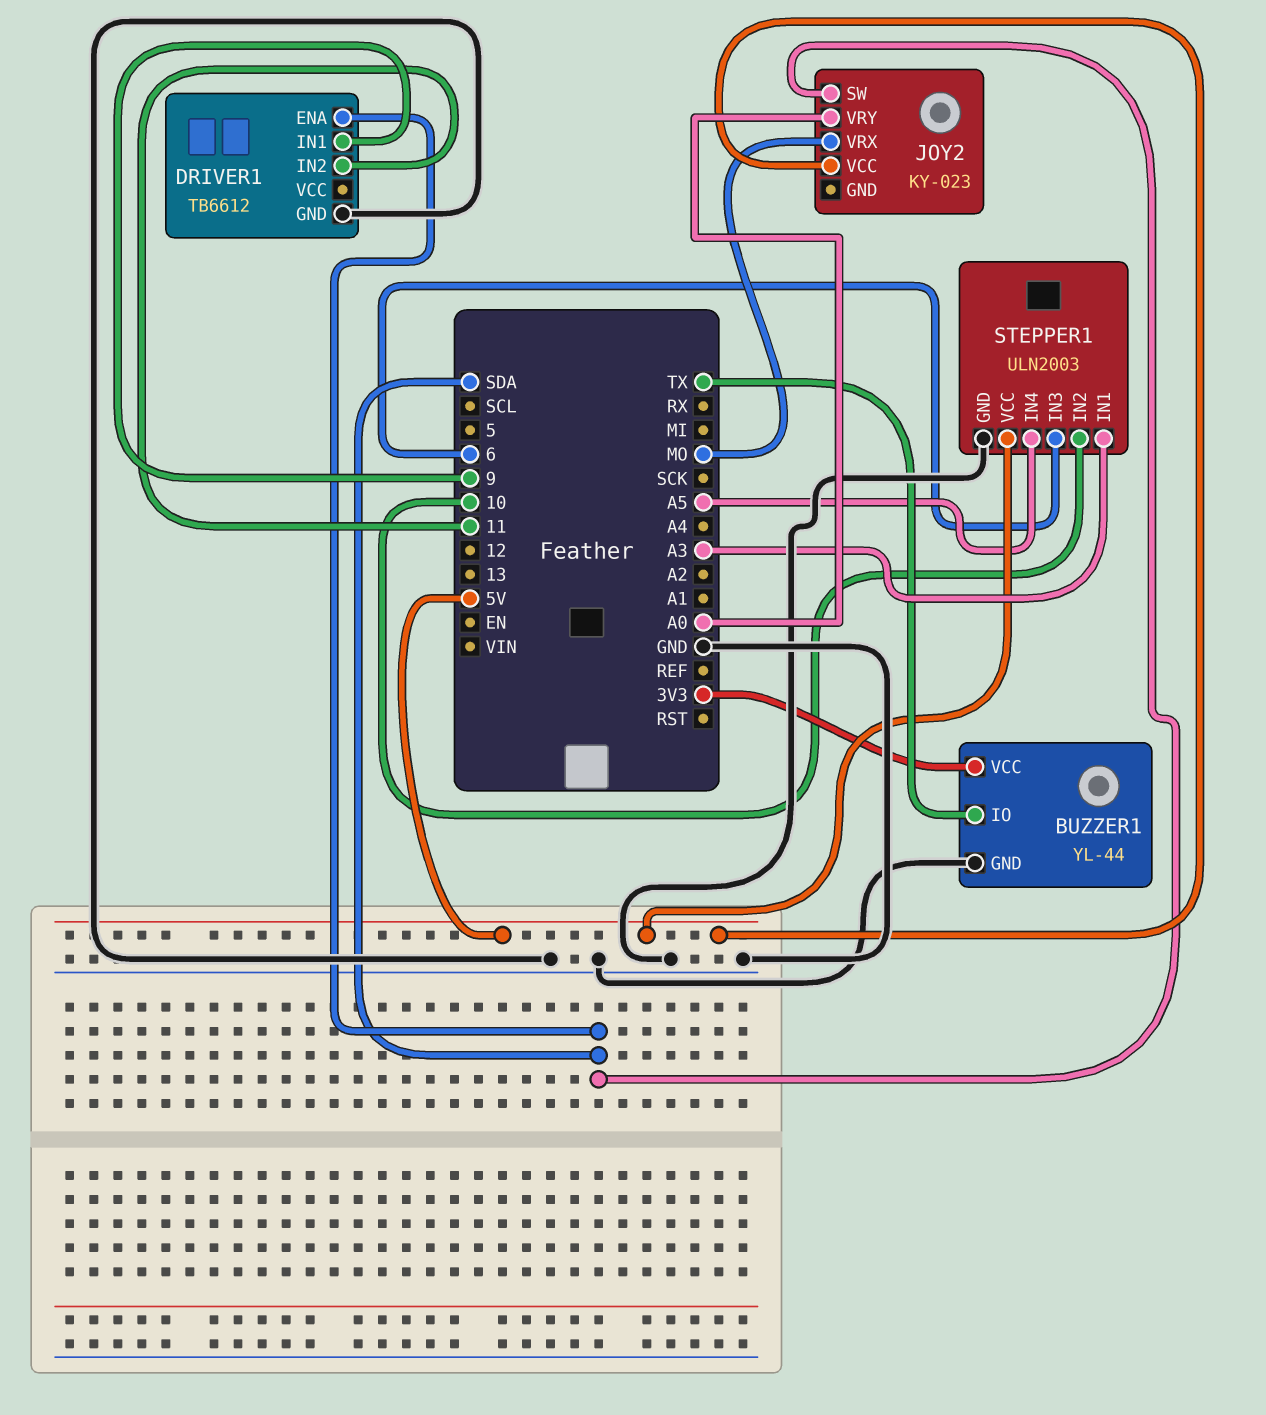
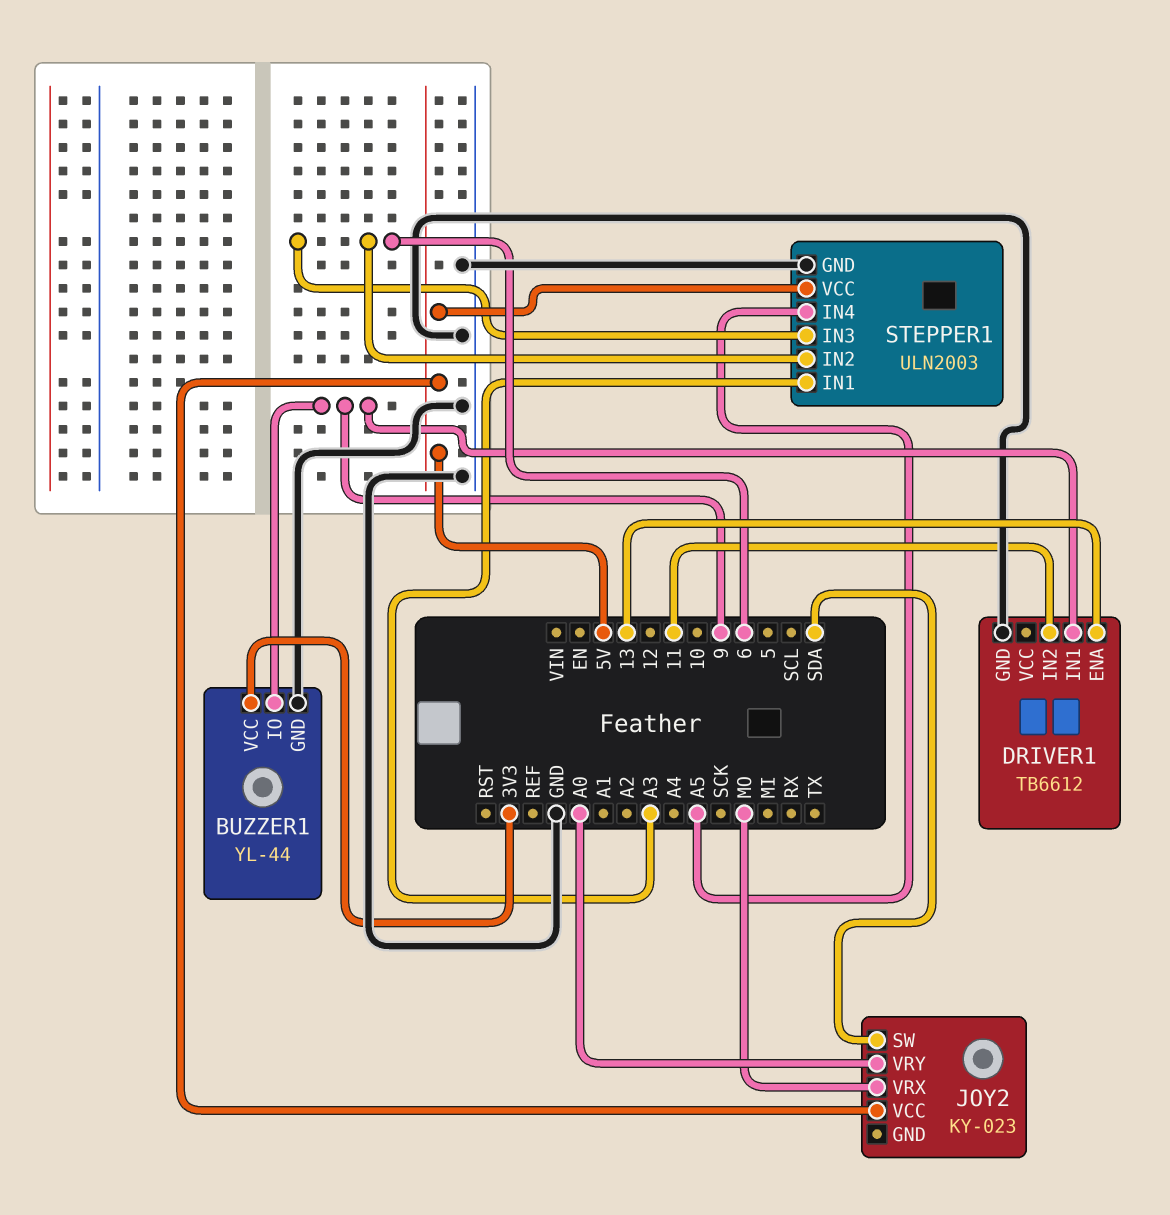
BUZZER1 pin IO: TX -> 9
DRIVER1 pin ENA: SDA -> 13
STEPPER1 pin IN2: 10 -> 6

